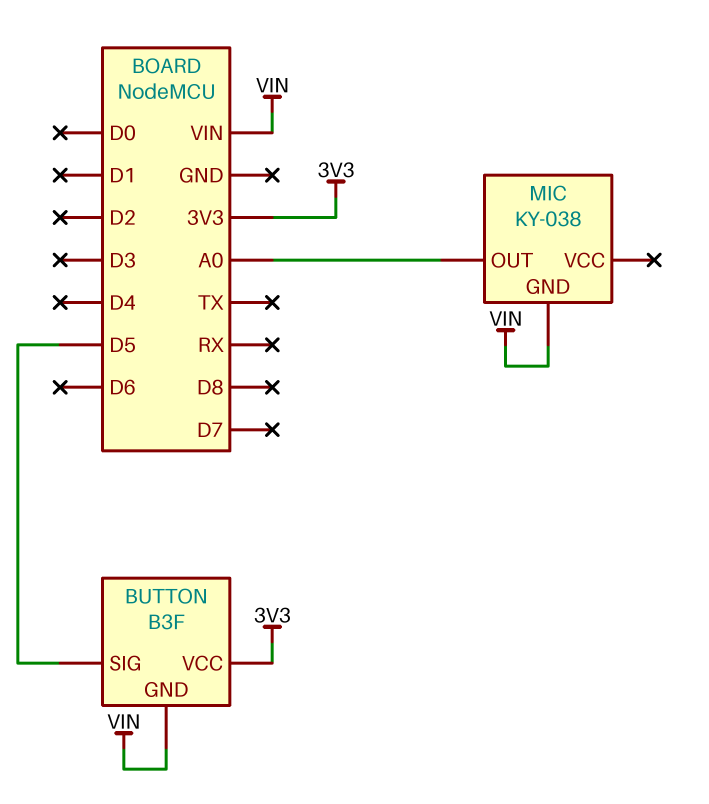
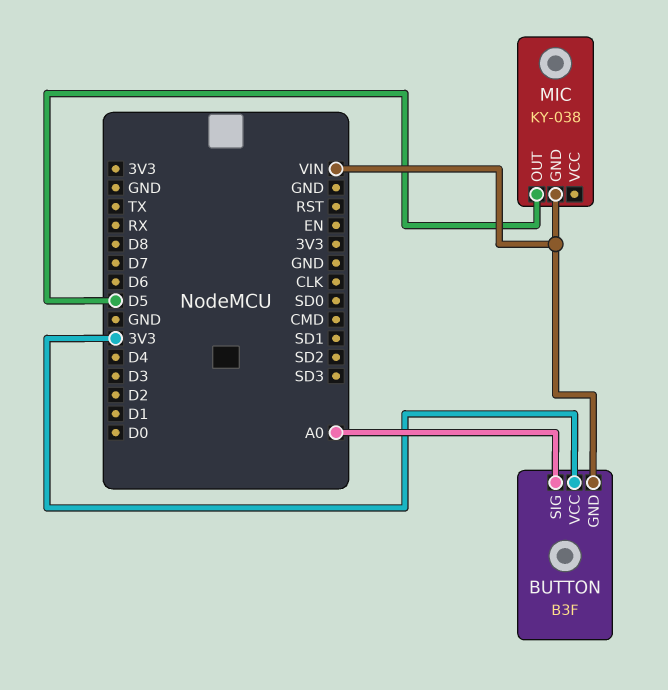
BUTTON pin SIG: D5 -> A0
MIC pin OUT: A0 -> D5

